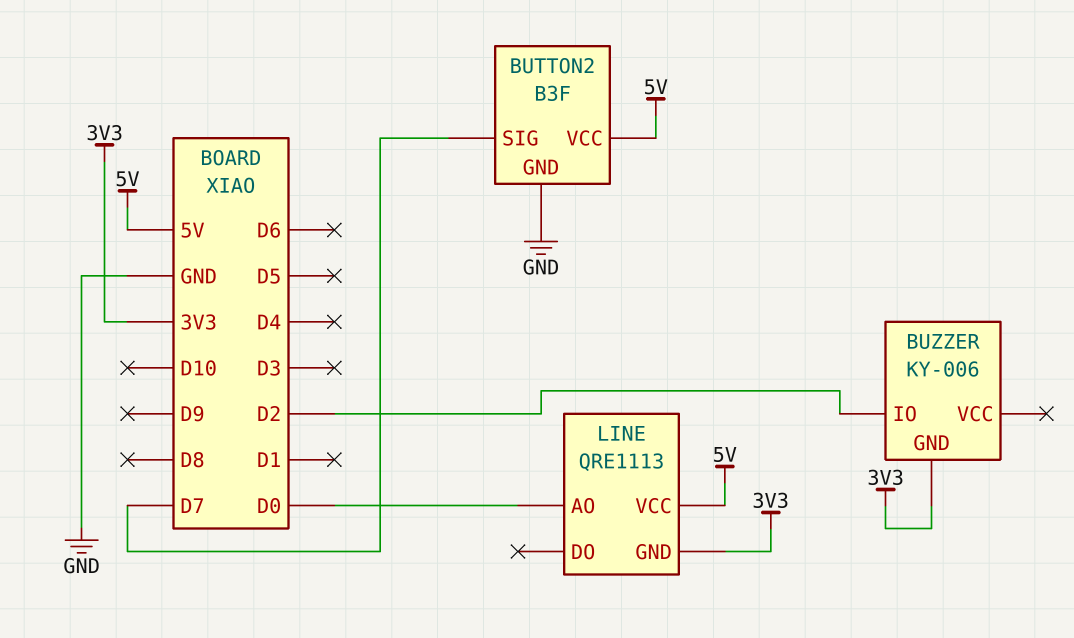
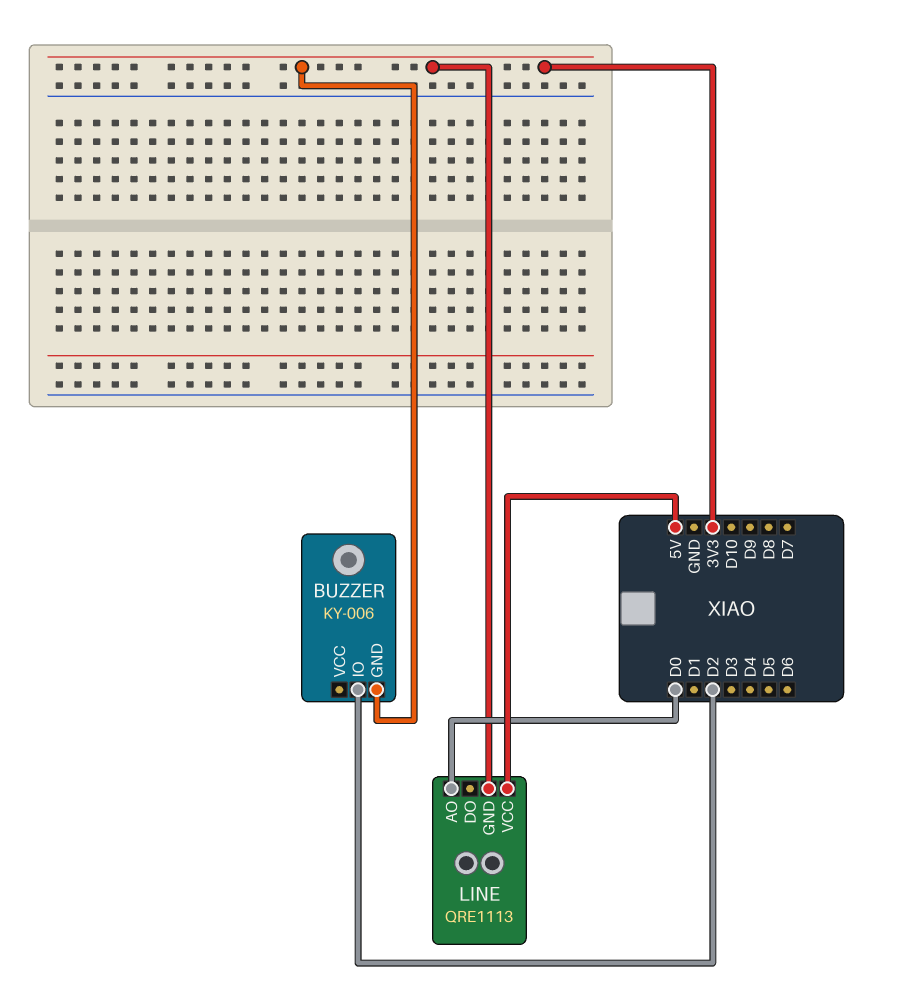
BUTTON2: B3F -> none
BUTTON2 pin GND: GND -> none
BUTTON2 pin SIG: D7 -> none
BUTTON2 pin VCC: 5V -> none

